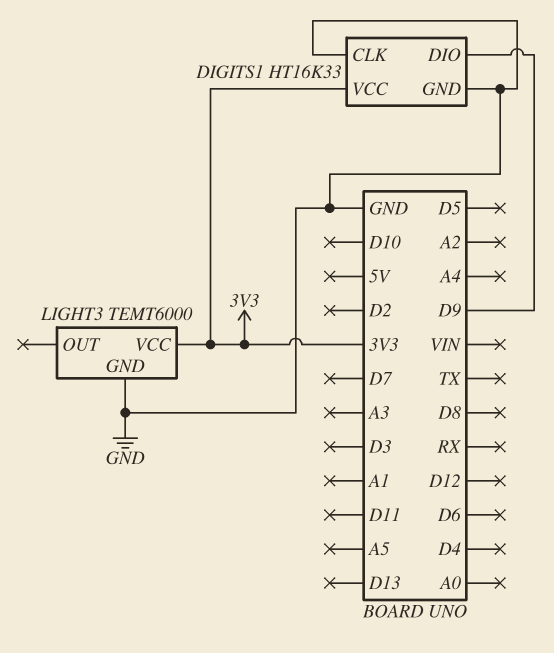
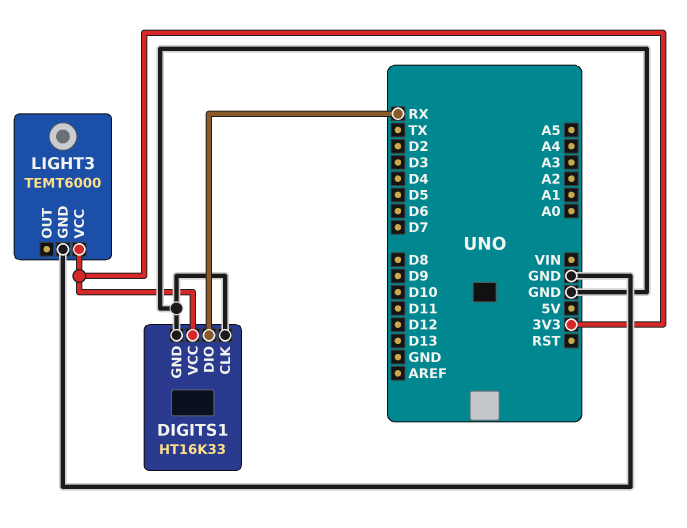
DIGITS1 pin DIO: D9 -> RX

